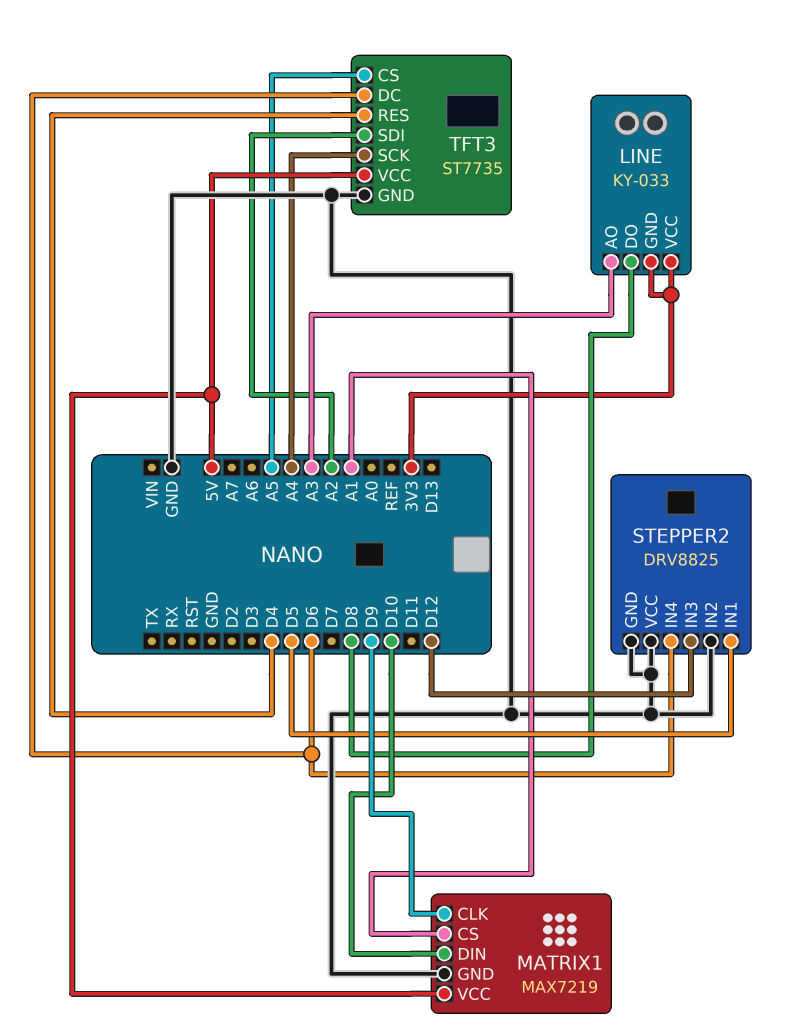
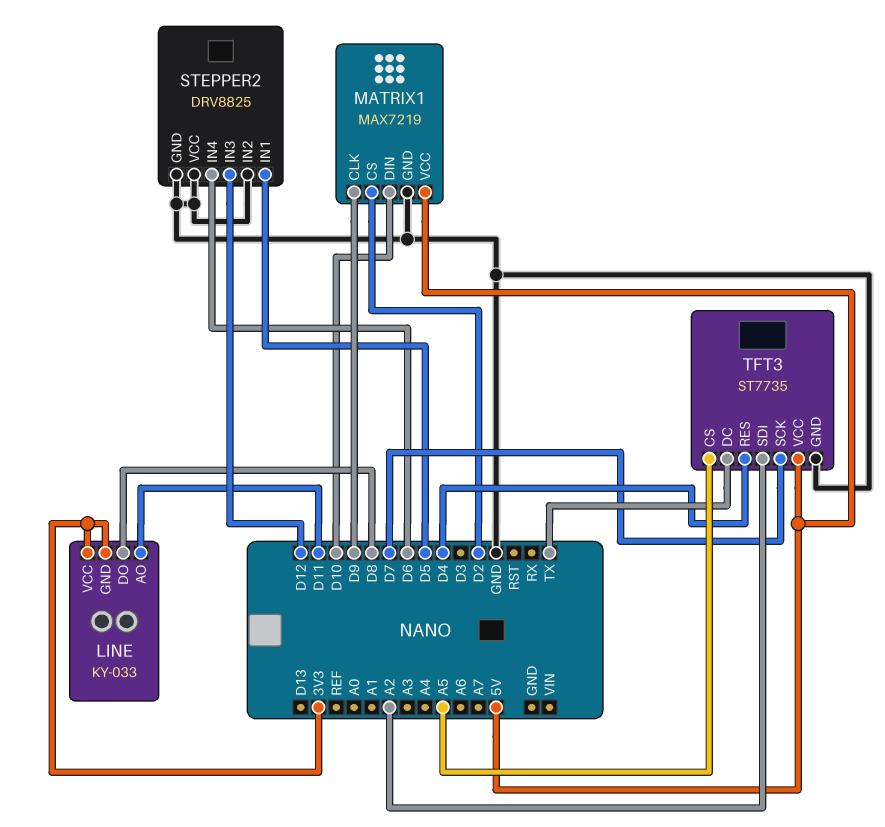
LINE pin AO: A3 -> D11
MATRIX1 pin CS: A1 -> D2
TFT3 pin DC: D6 -> TX
TFT3 pin SCK: A4 -> D7

